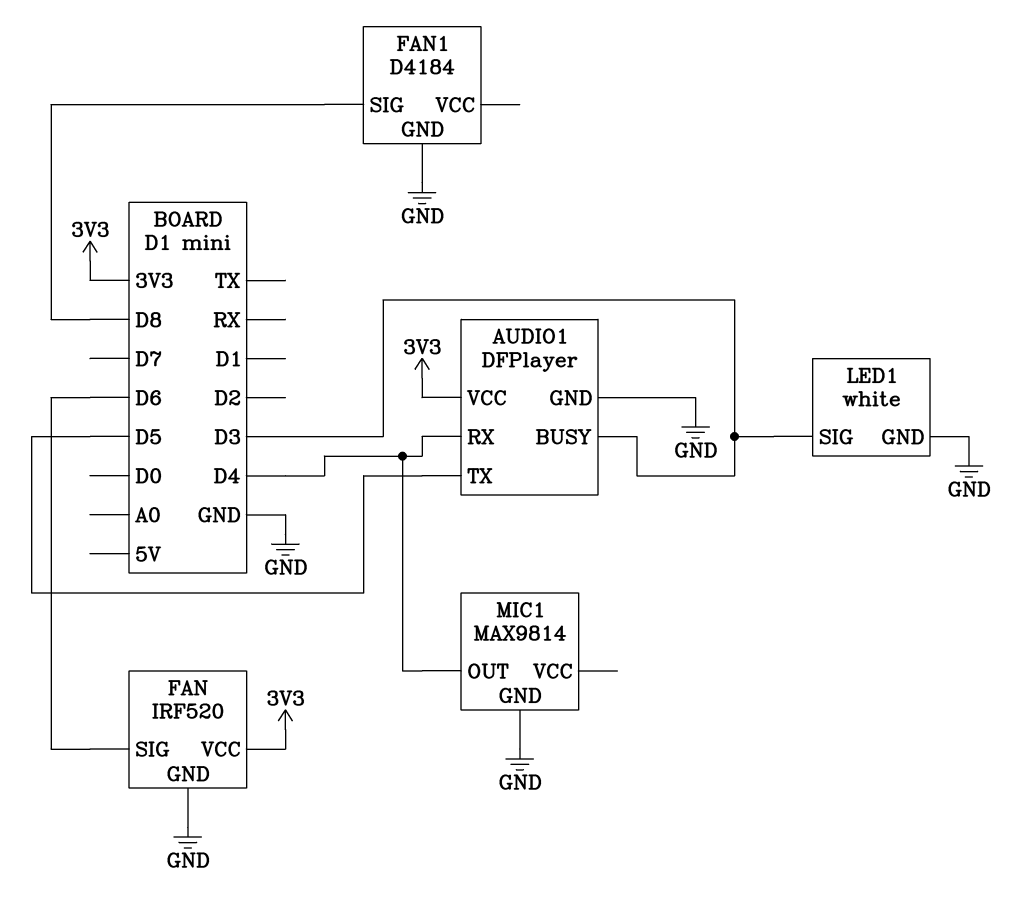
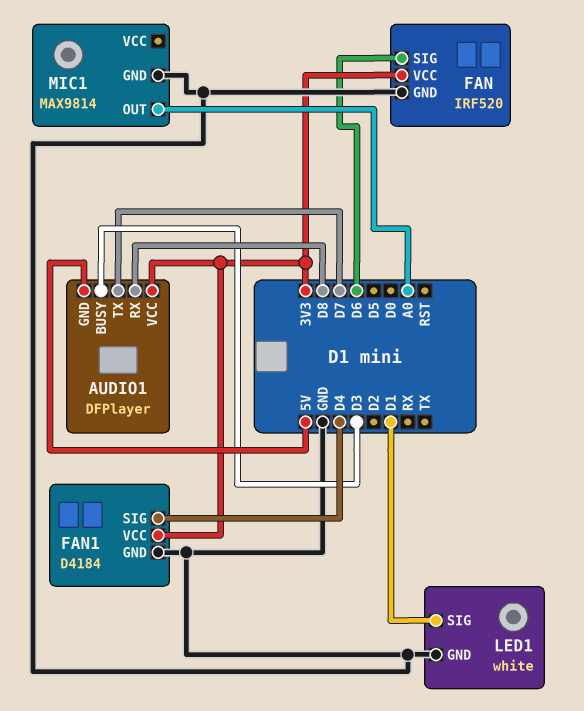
AUDIO1 pin GND: GND -> 5V
AUDIO1 pin RX: D4 -> D8
AUDIO1 pin TX: D5 -> D7
FAN1 pin SIG: D8 -> D4
FAN1 pin VCC: none -> 3V3
LED1 pin SIG: D3 -> D1
MIC1 pin OUT: D4 -> A0

